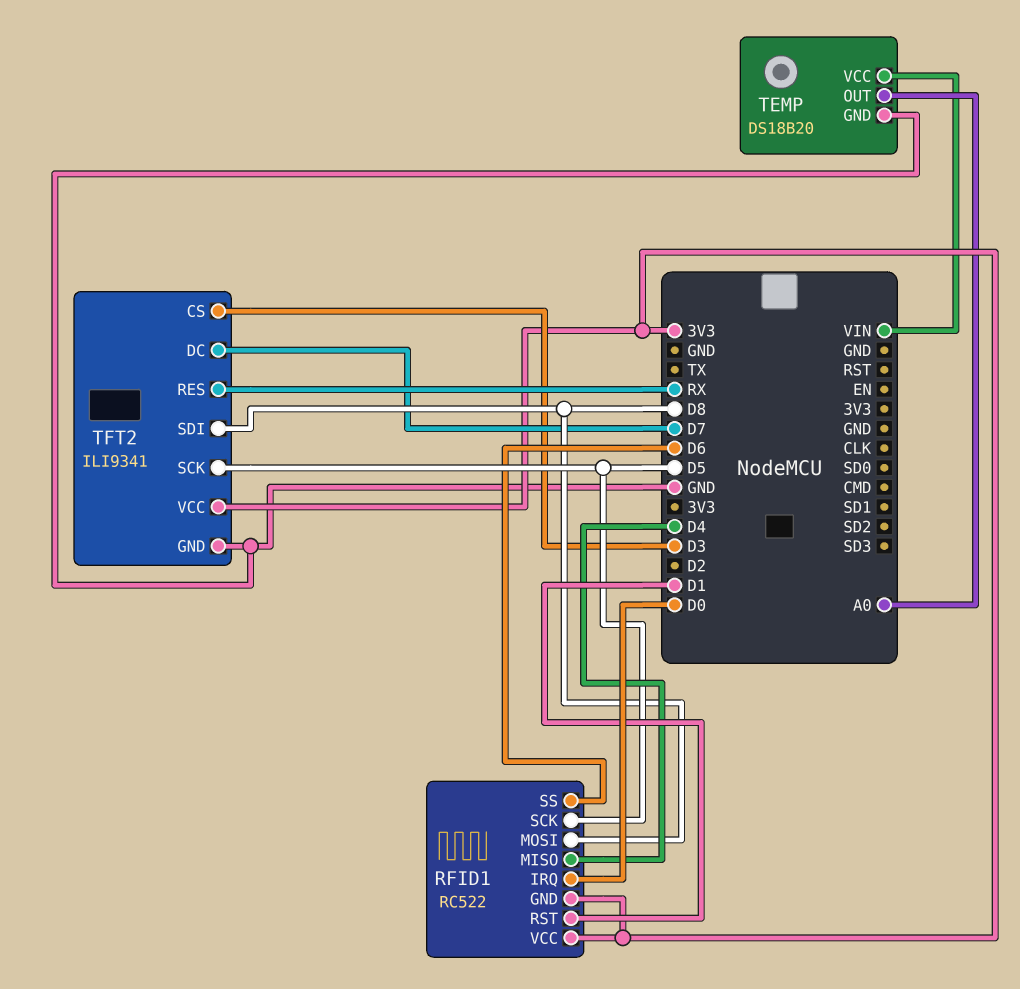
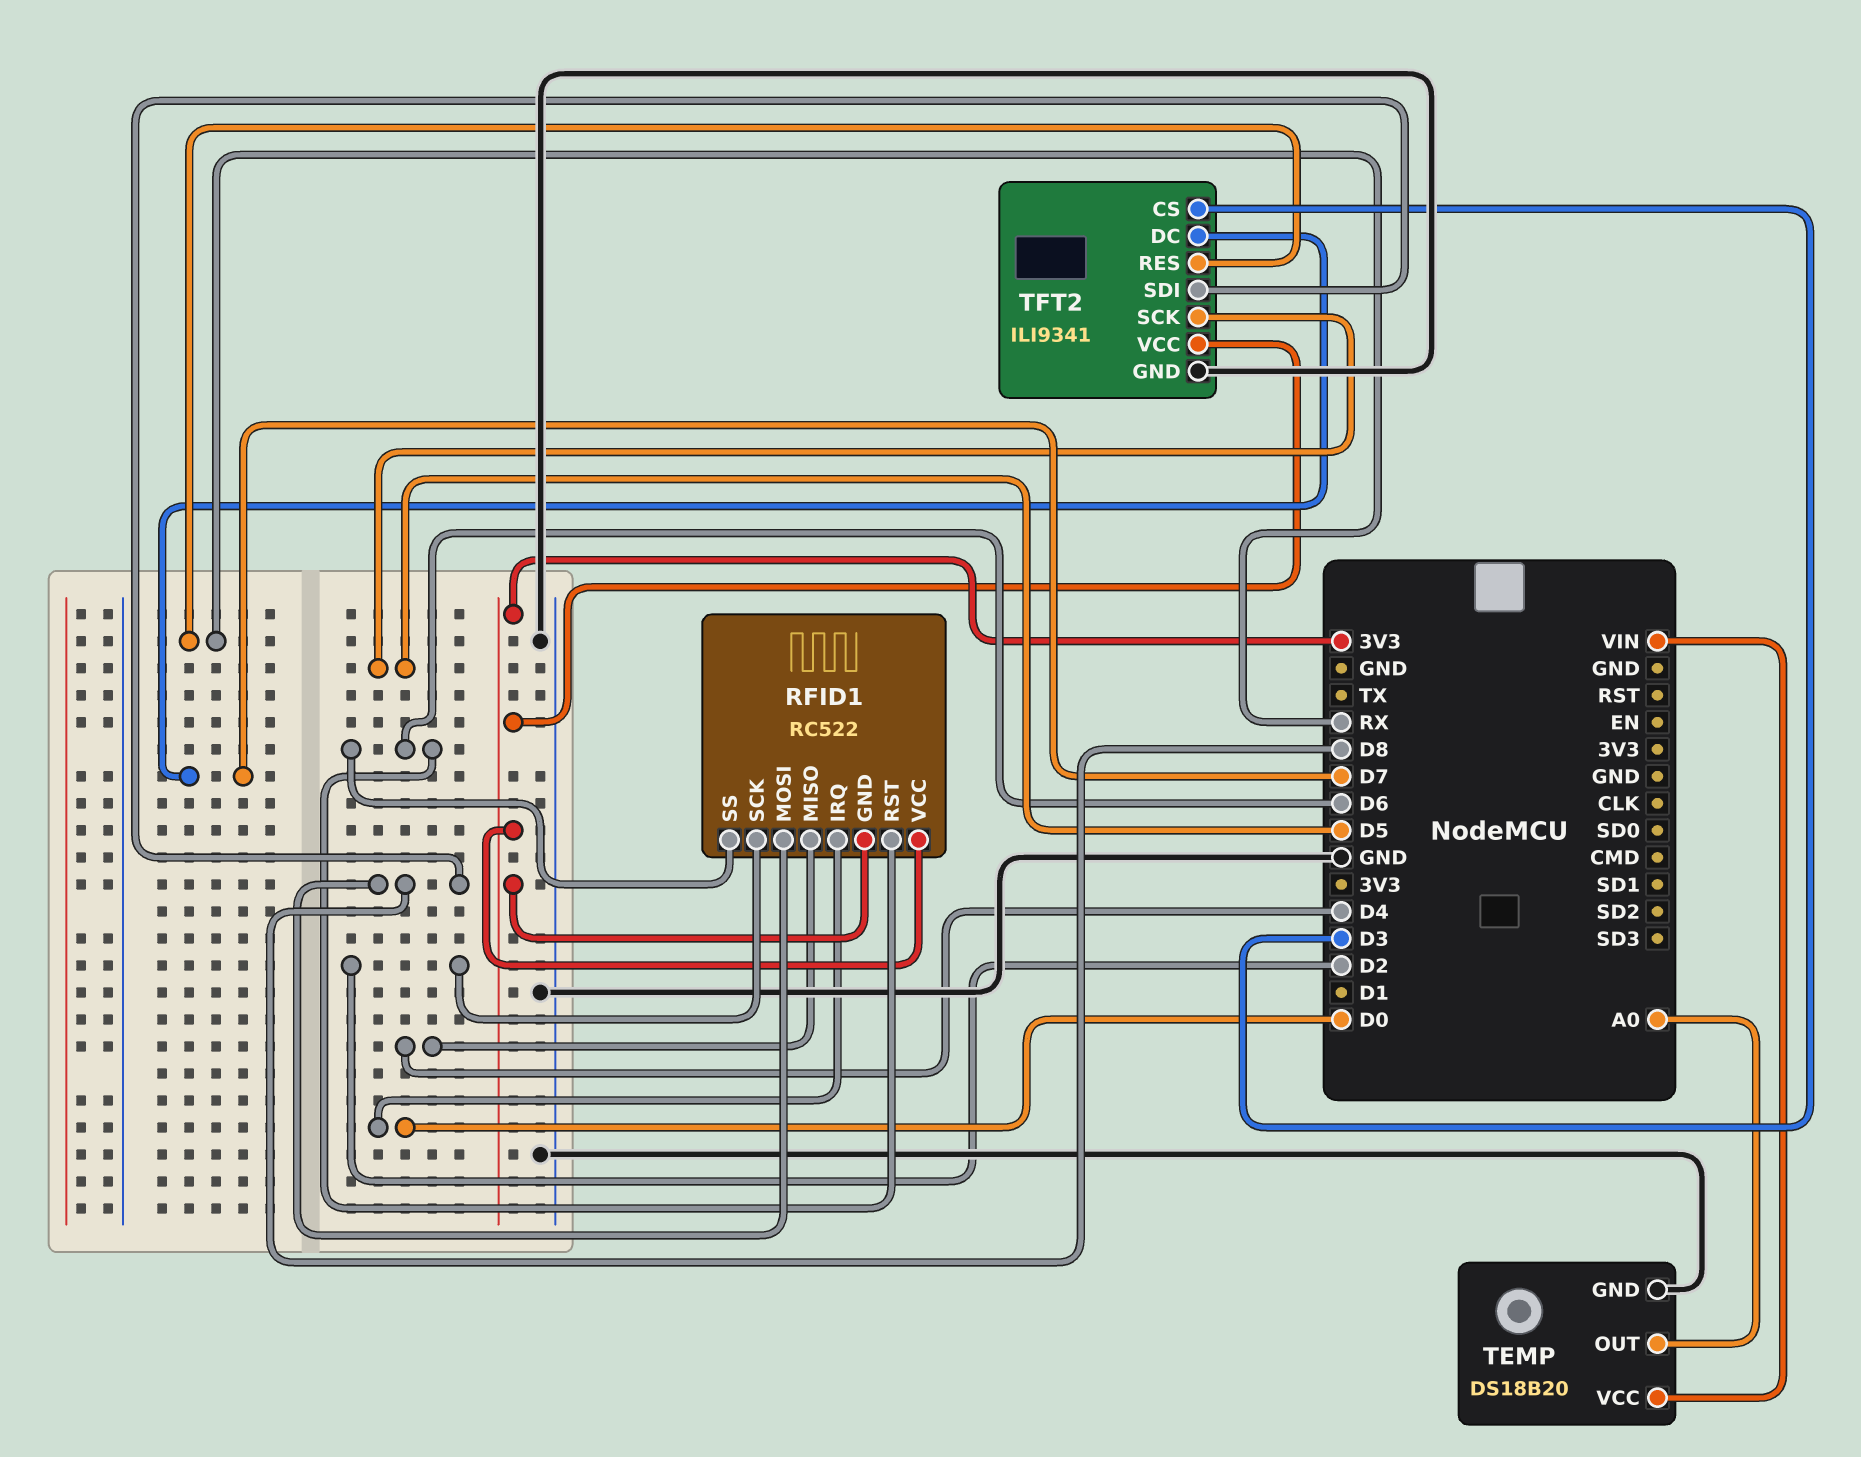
RFID1 pin RST: D1 -> D6
RFID1 pin SCK: D5 -> D2

